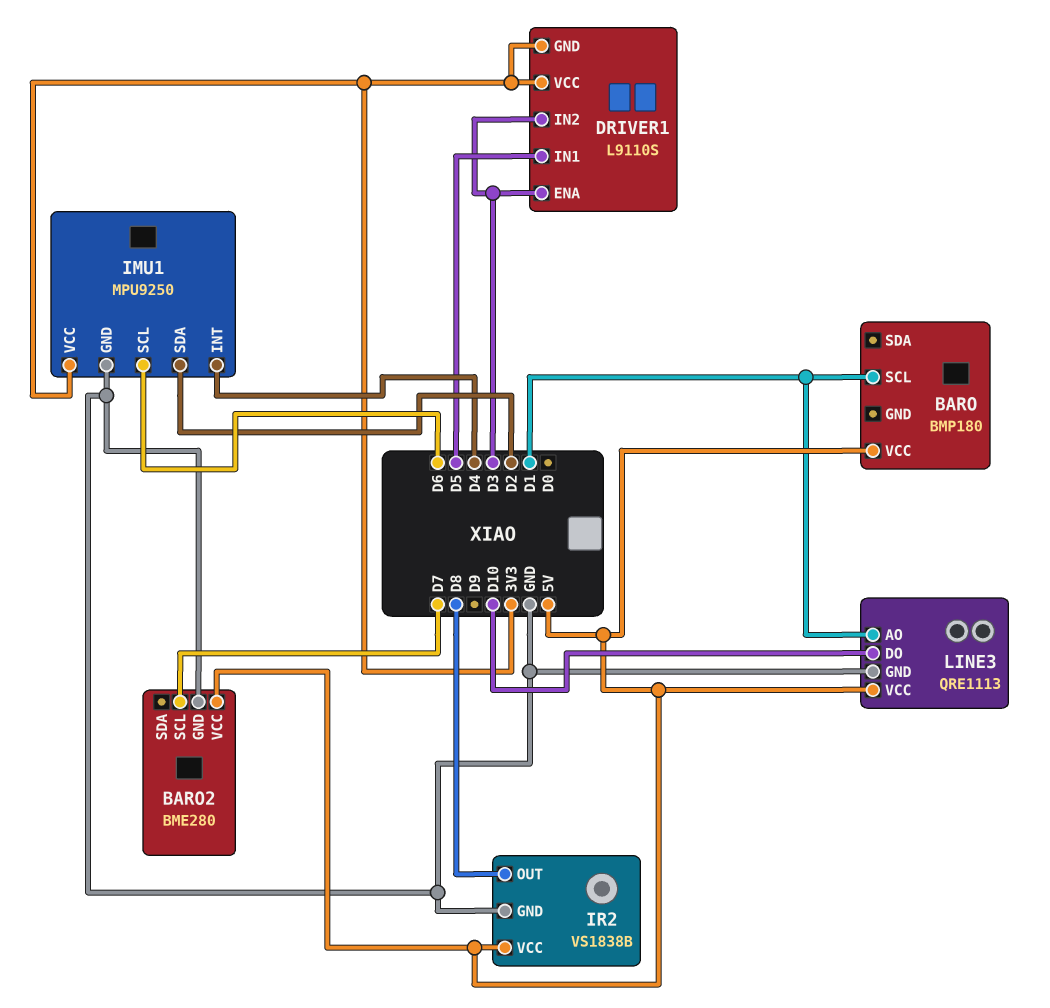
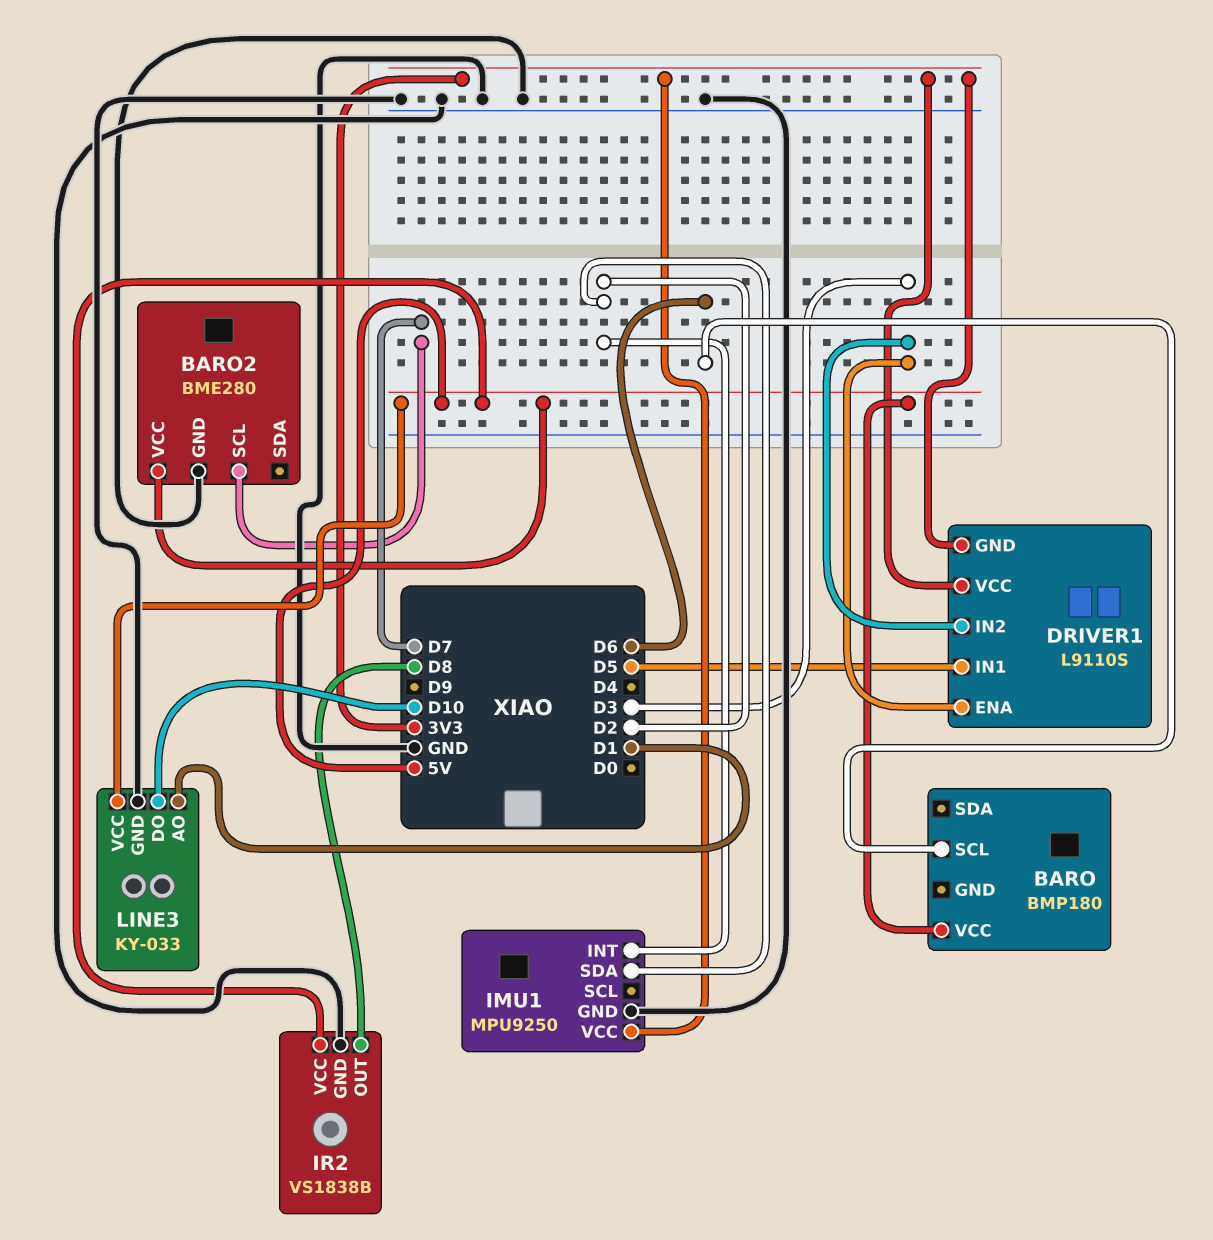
BARO pin SCL: D1 -> D6
IMU1 pin INT: D4 -> D2
IMU1 pin SCL: D6 -> none
LINE3: QRE1113 -> KY-033

